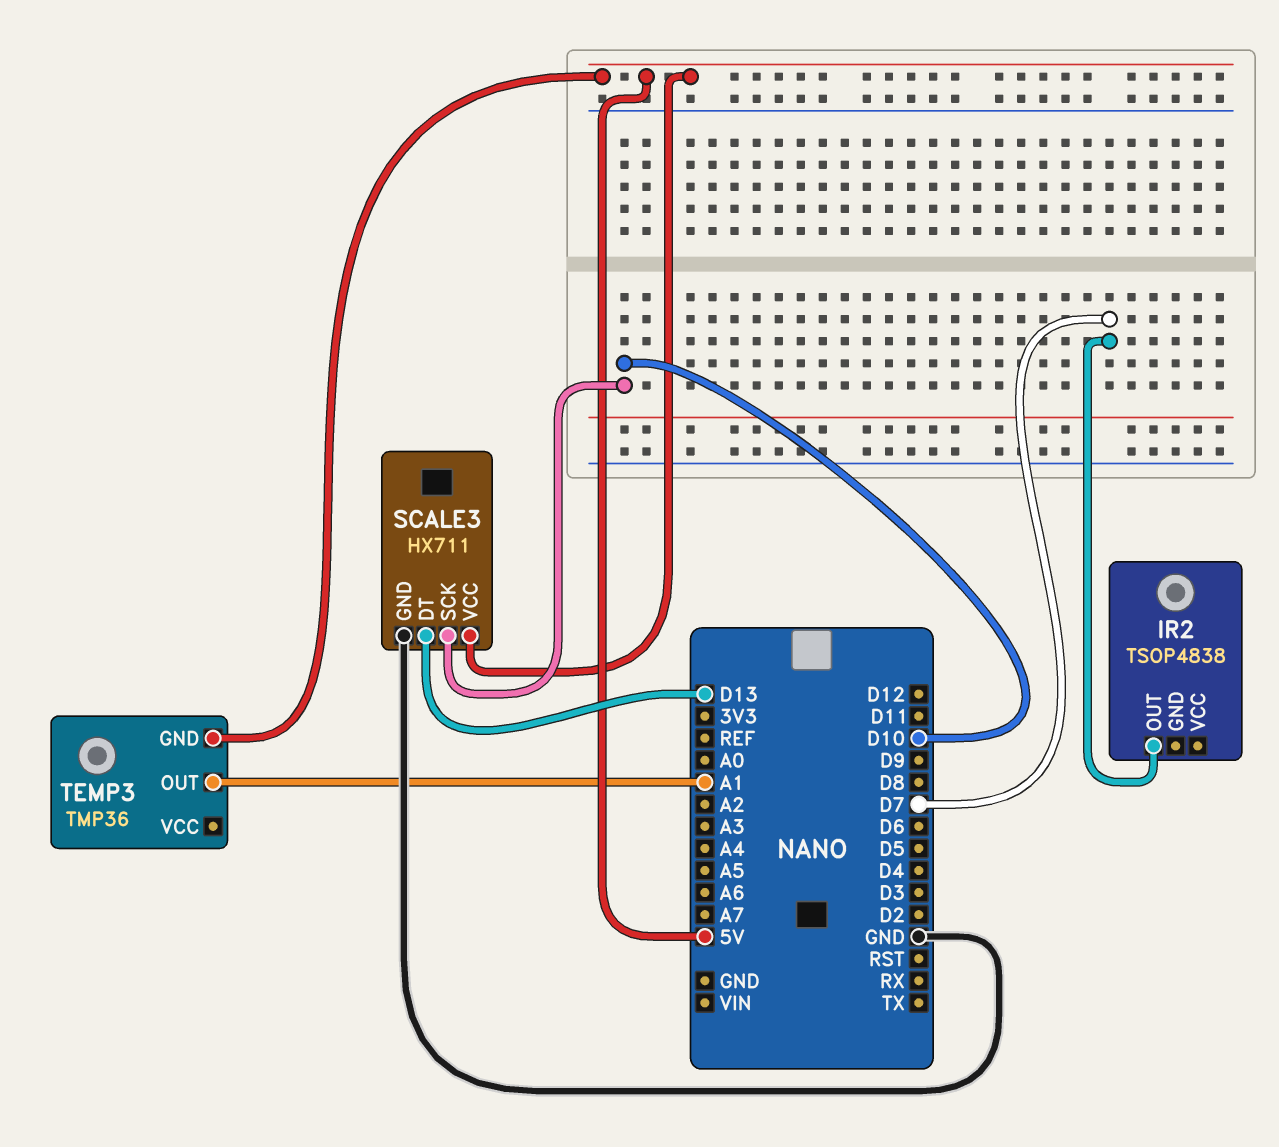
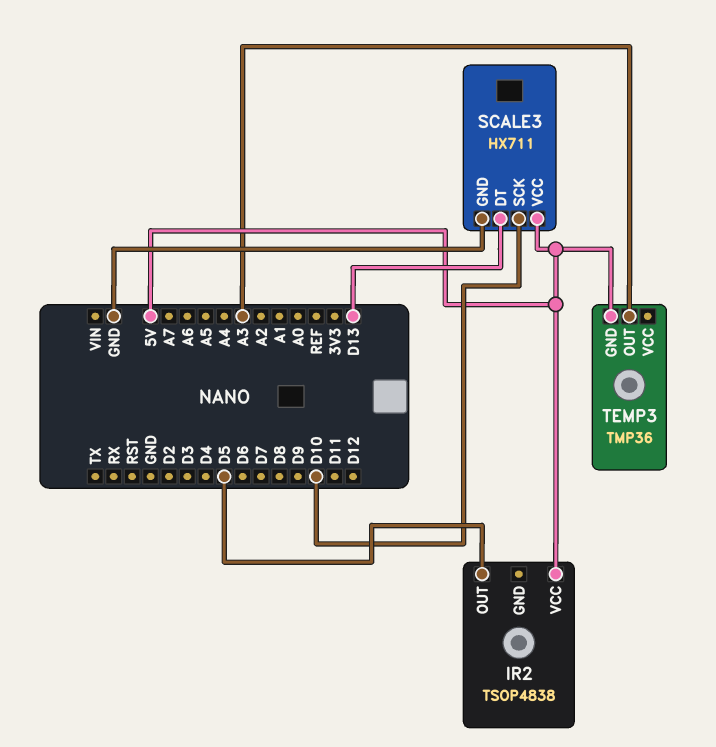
IR2 pin OUT: D7 -> D5
IR2 pin VCC: none -> 5V
TEMP3 pin OUT: A1 -> A3

